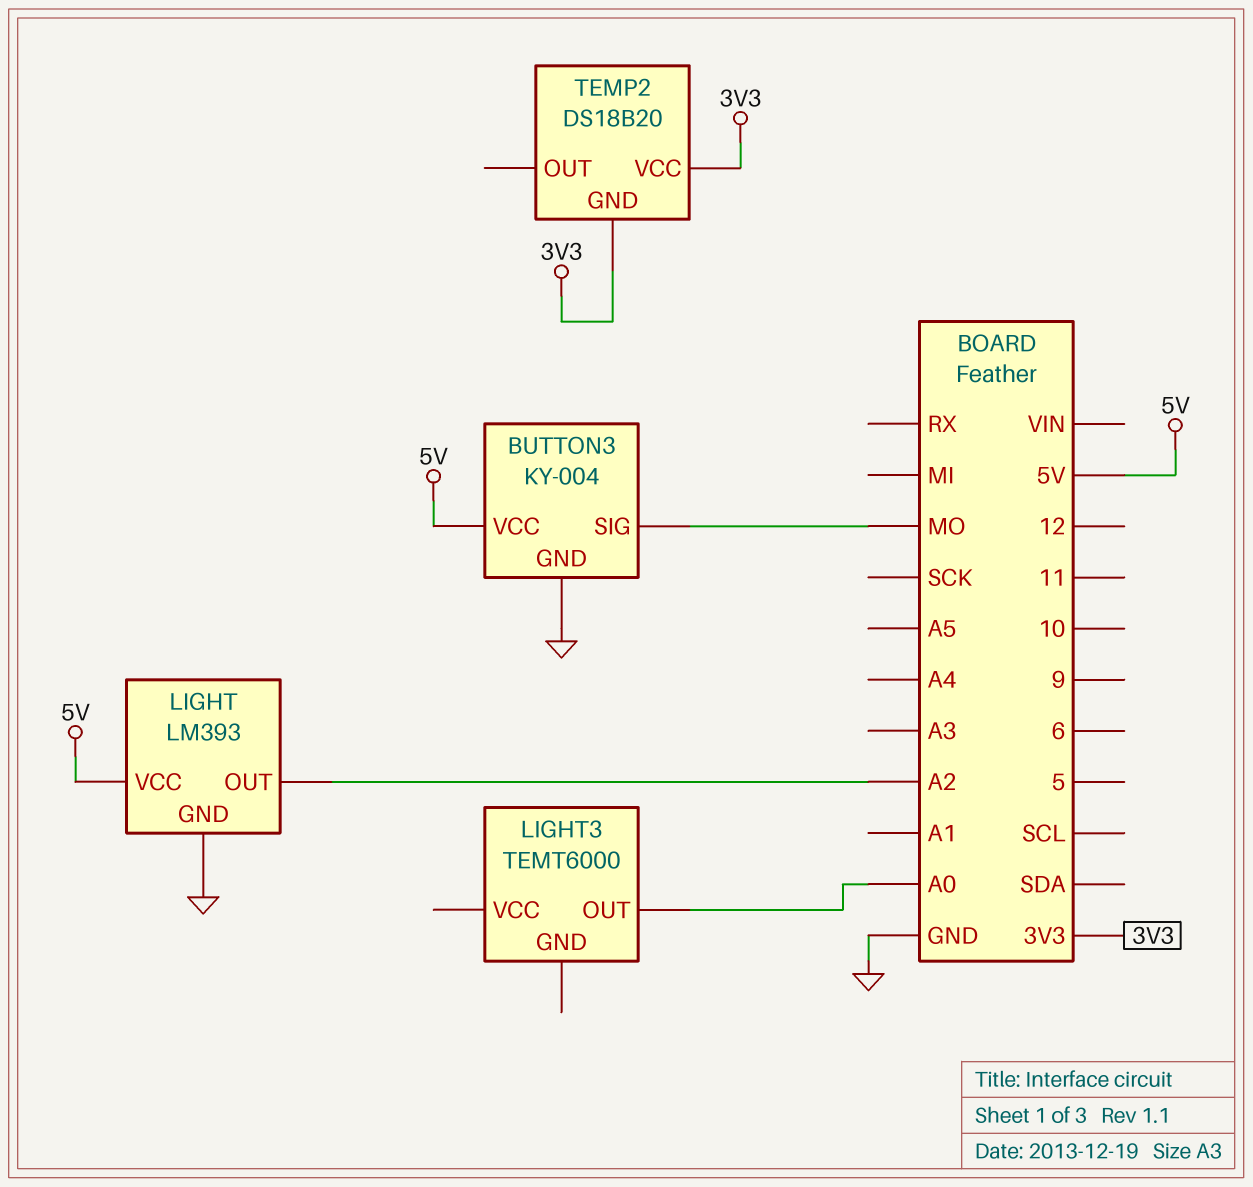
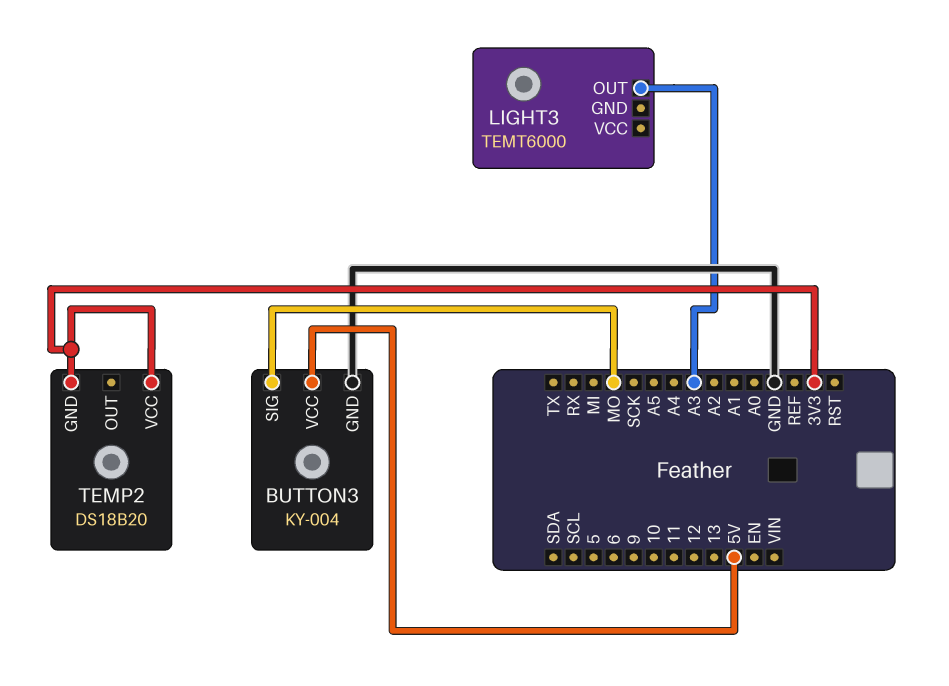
LIGHT: LM393 -> none
LIGHT pin GND: GND -> none
LIGHT pin OUT: A2 -> none
LIGHT pin VCC: 5V -> none
LIGHT3 pin OUT: A0 -> A3

